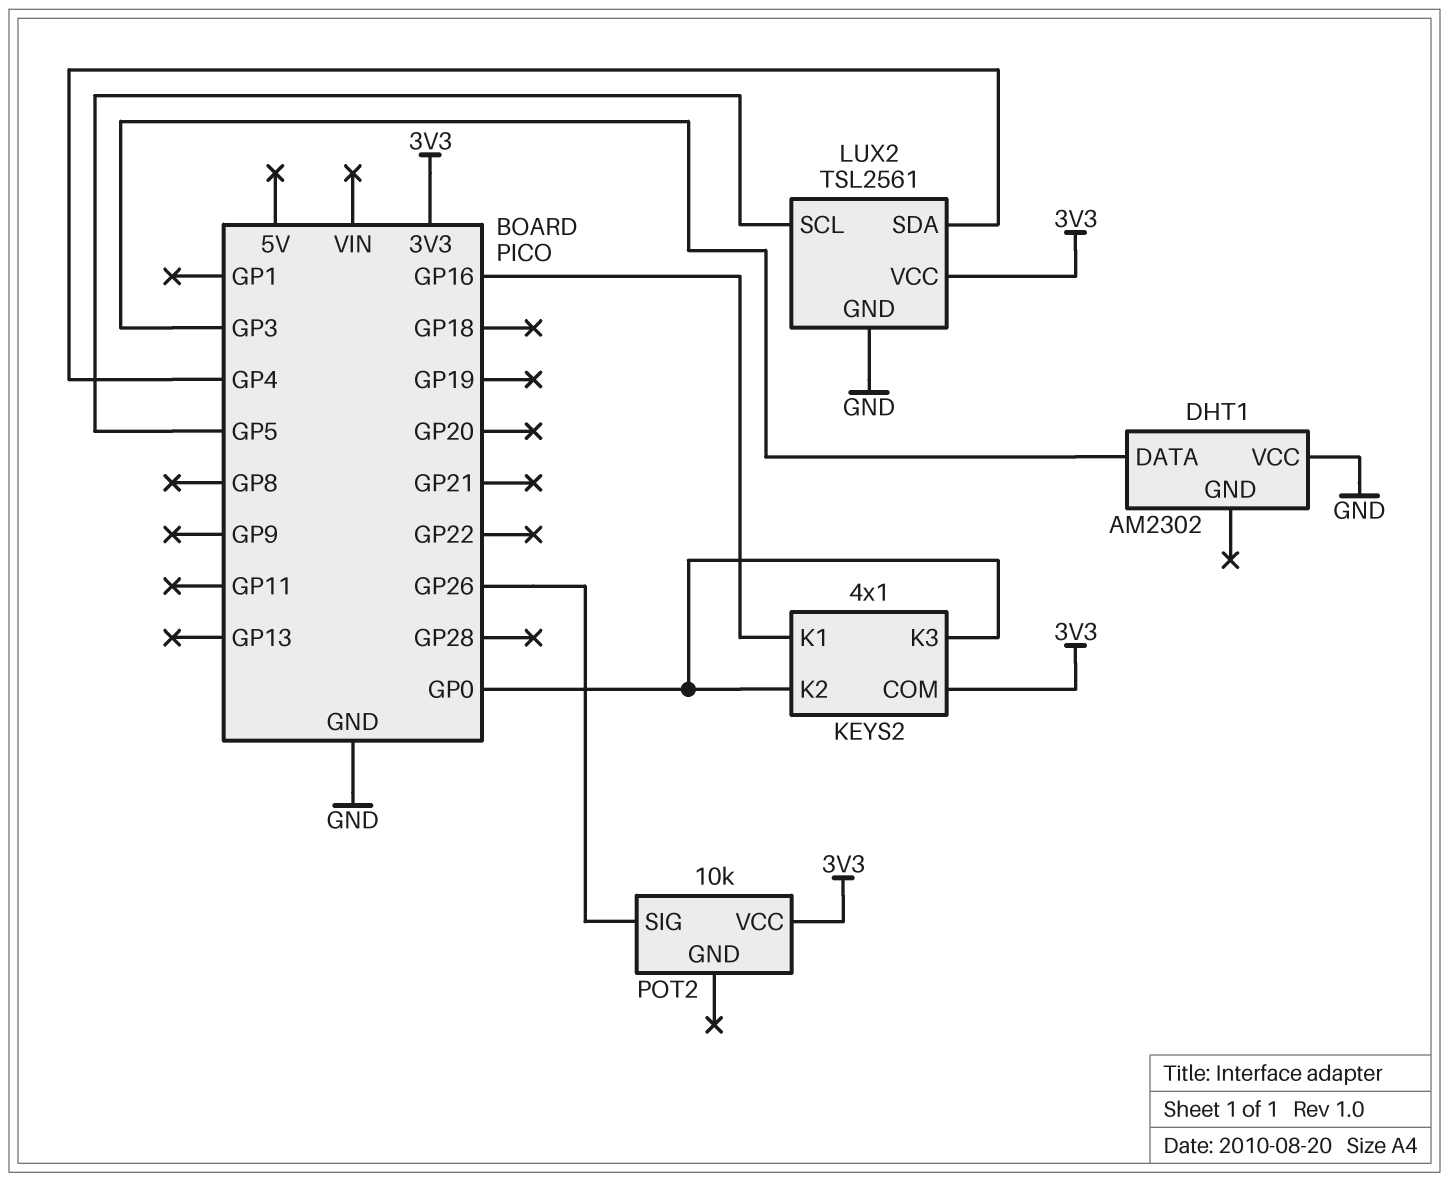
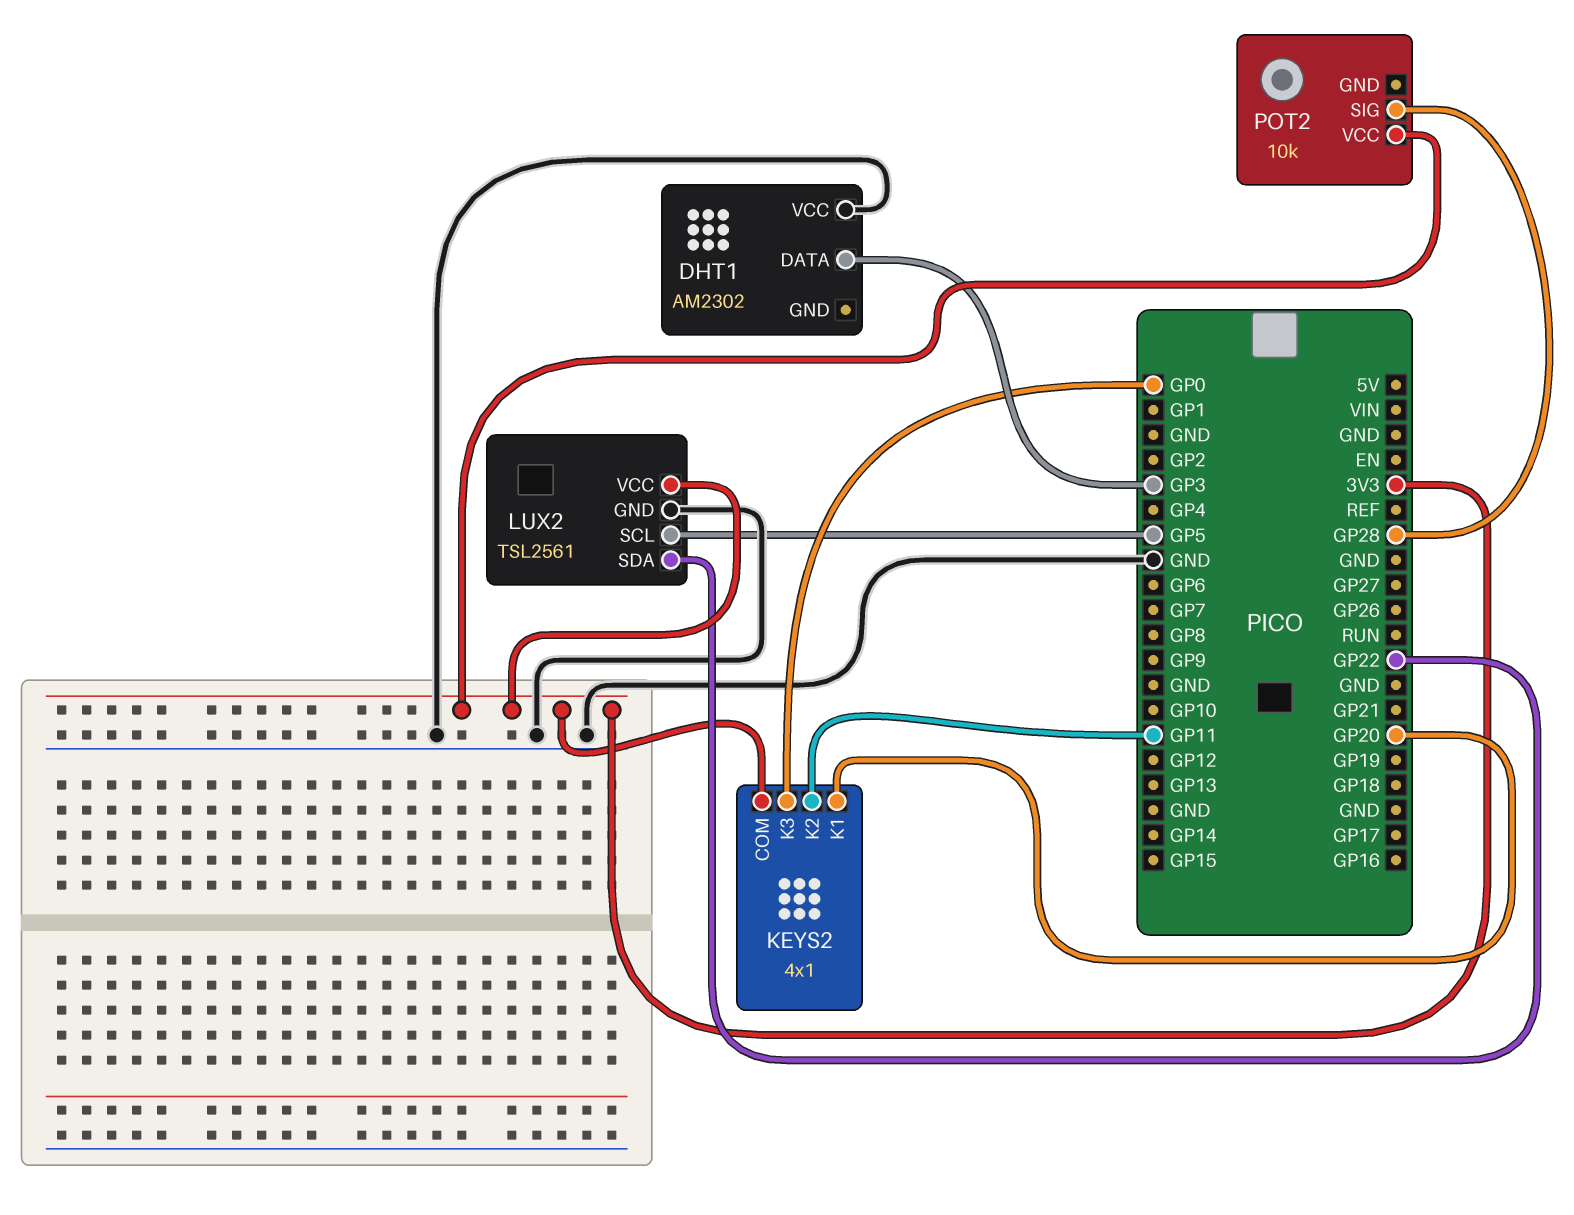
KEYS2 pin K1: GP16 -> GP20
KEYS2 pin K2: GP0 -> GP11
LUX2 pin SDA: GP4 -> GP22
POT2 pin SIG: GP26 -> GP28

